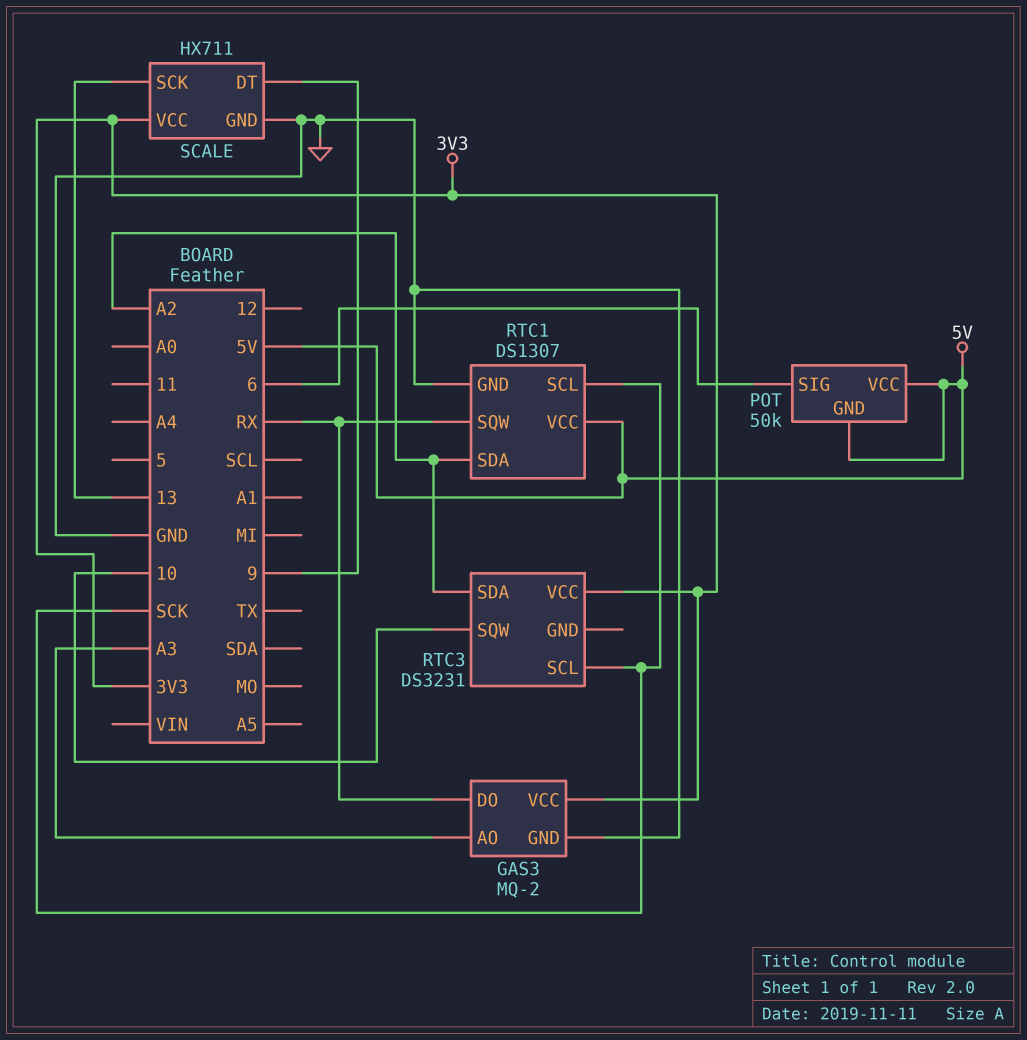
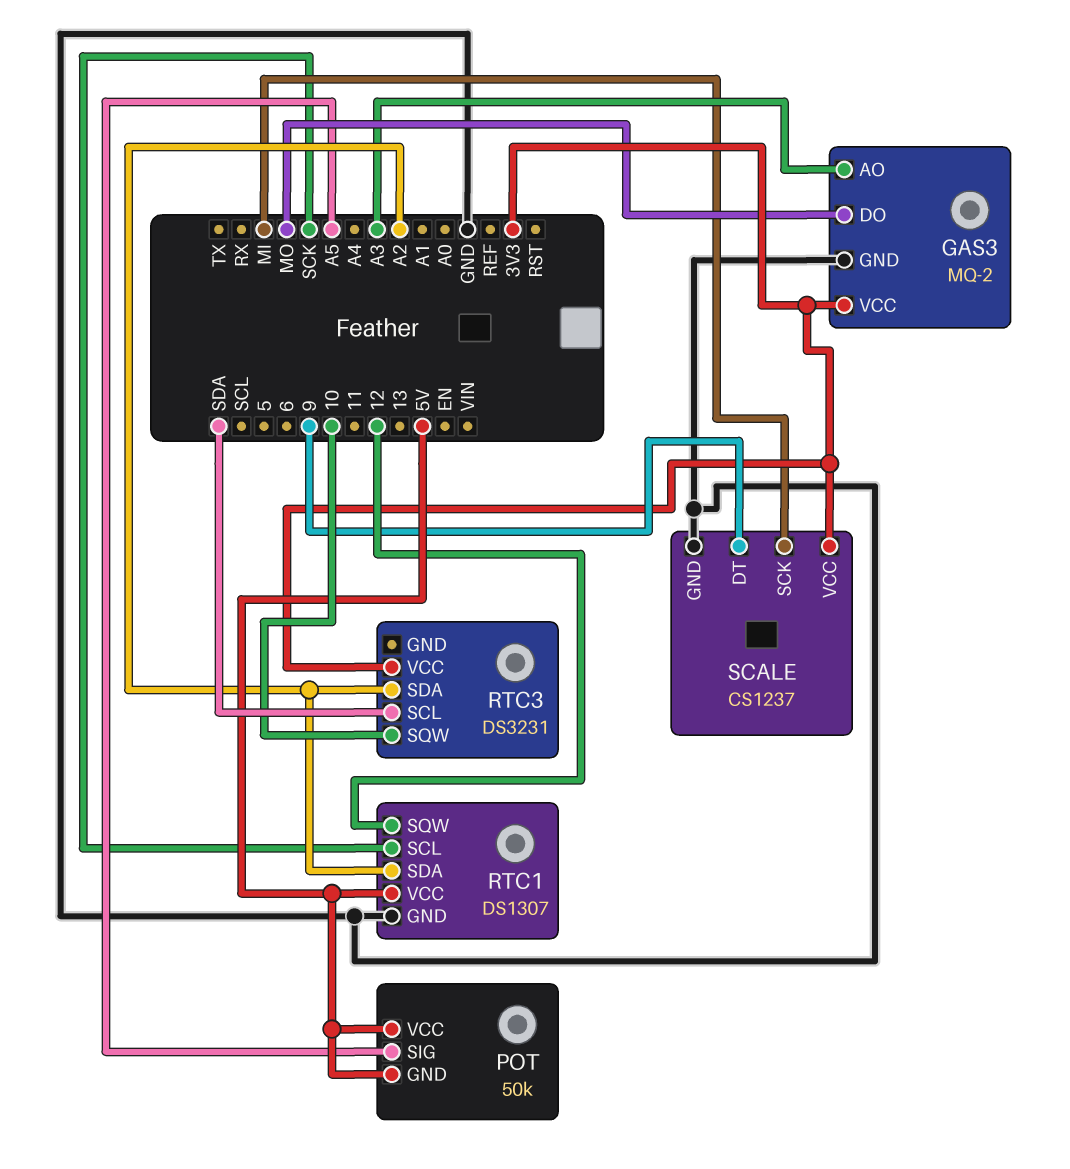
GAS3 pin DO: RX -> MO
POT pin SIG: 6 -> A5
RTC1 pin SQW: RX -> 12
RTC3 pin SCL: SCK -> SDA
SCALE: HX711 -> CS1237
SCALE pin SCK: 13 -> MI

